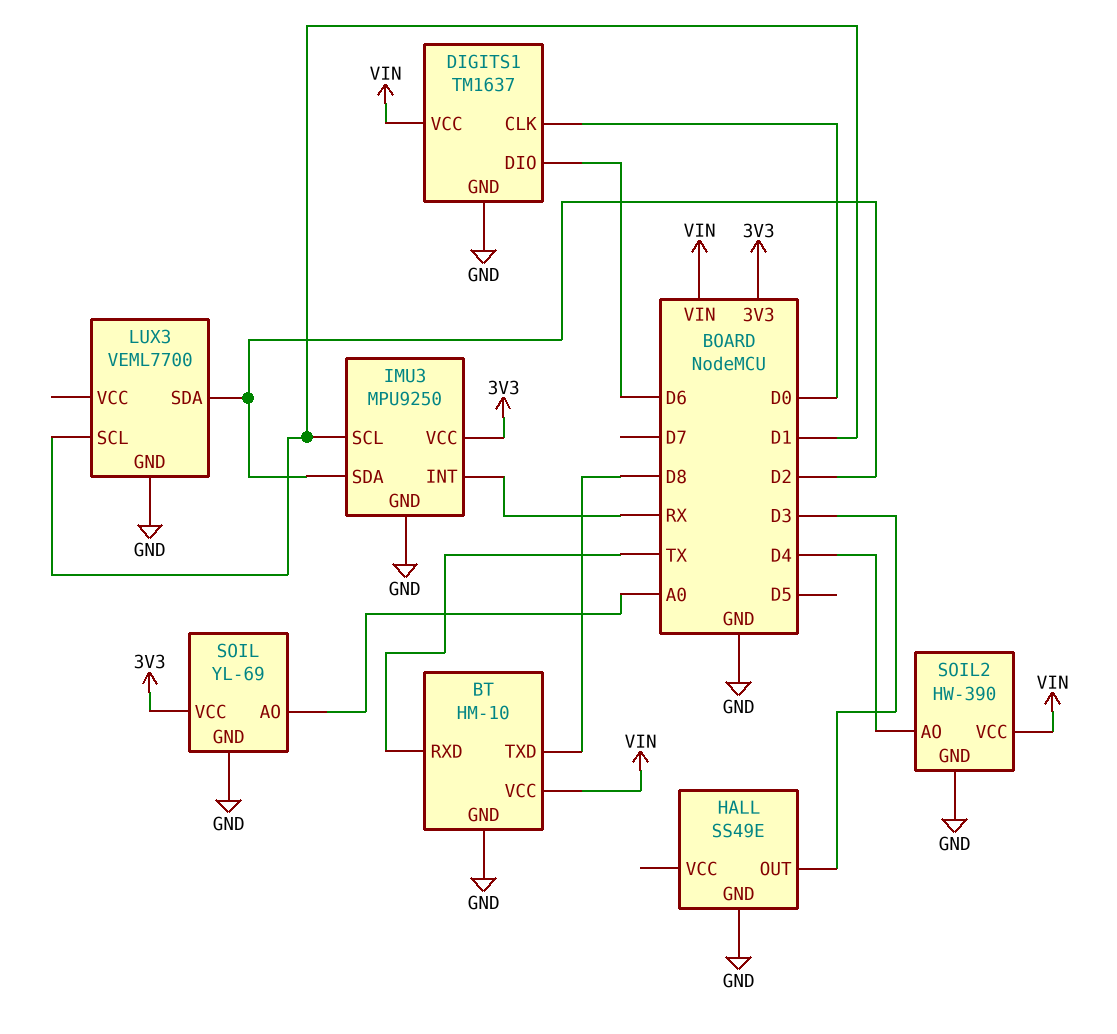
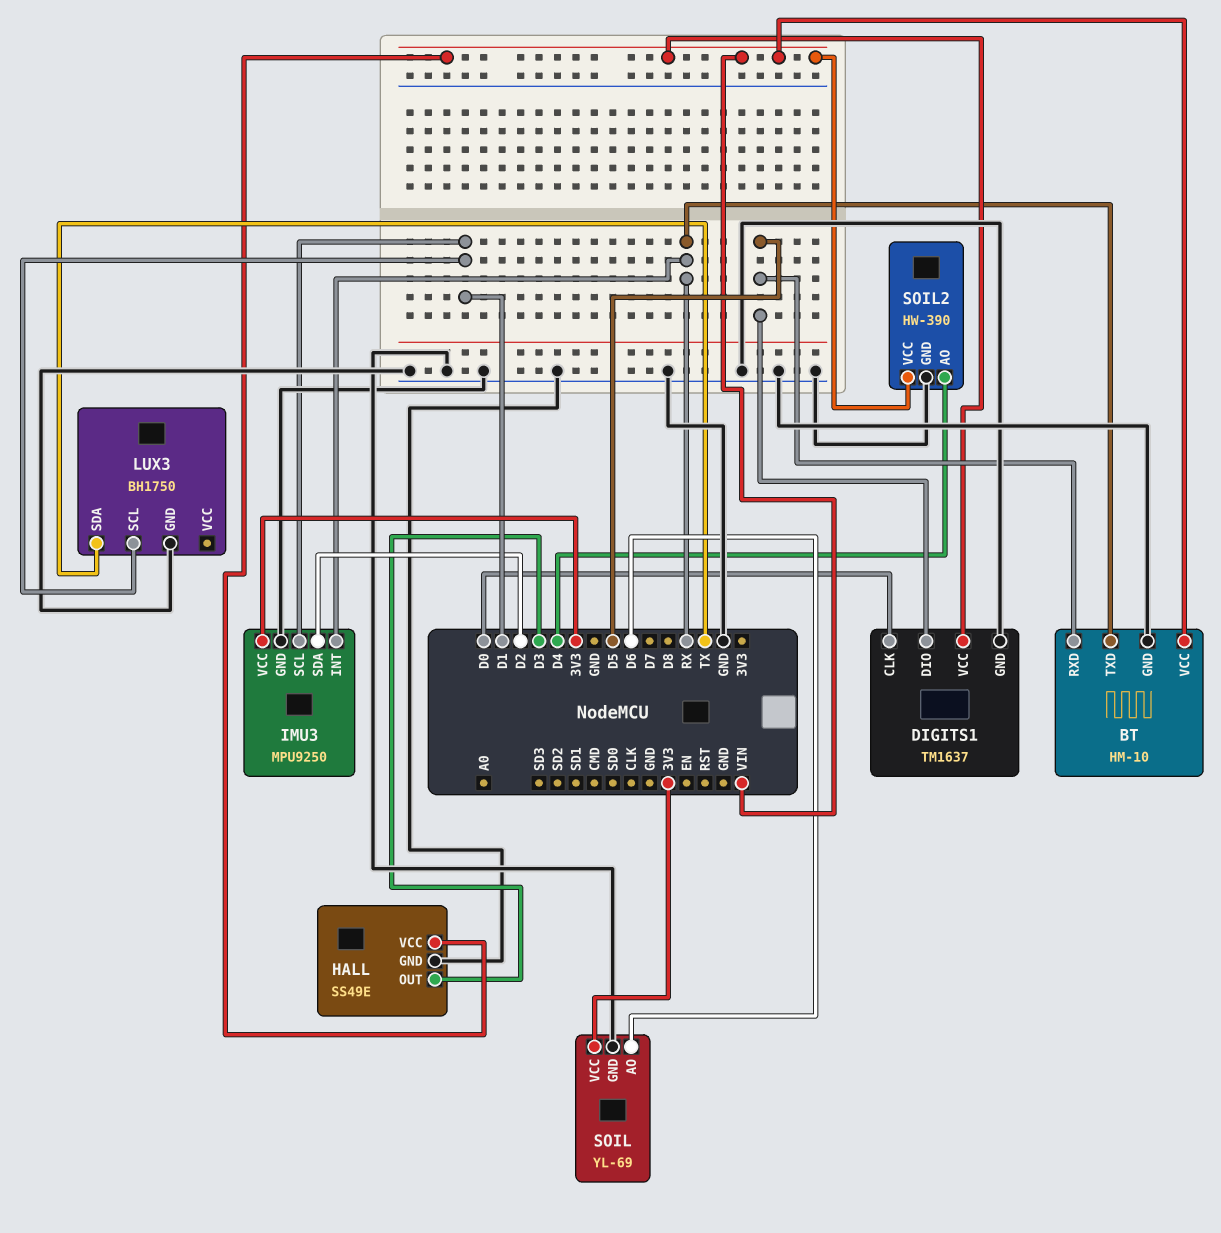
BT pin RXD: TX -> D5
BT pin TXD: D8 -> RX
DIGITS1 pin DIO: D6 -> D5
HALL pin VCC: none -> VIN
LUX3: VEML7700 -> BH1750
LUX3 pin SDA: D2 -> TX
SOIL pin AO: A0 -> D6

